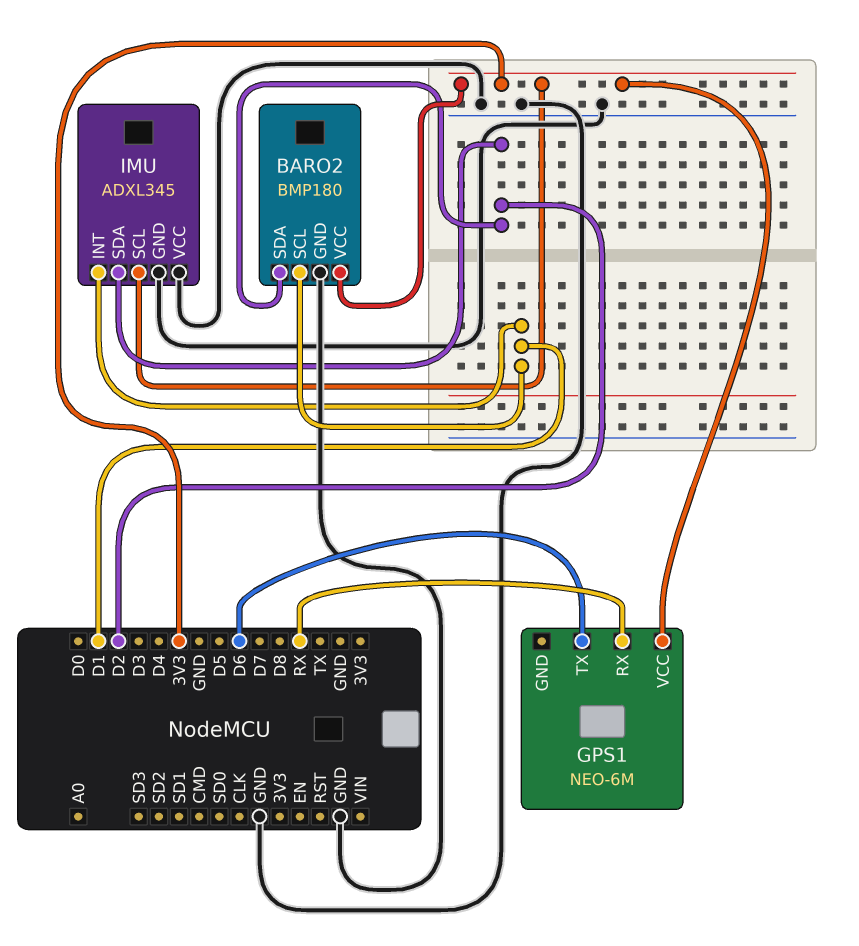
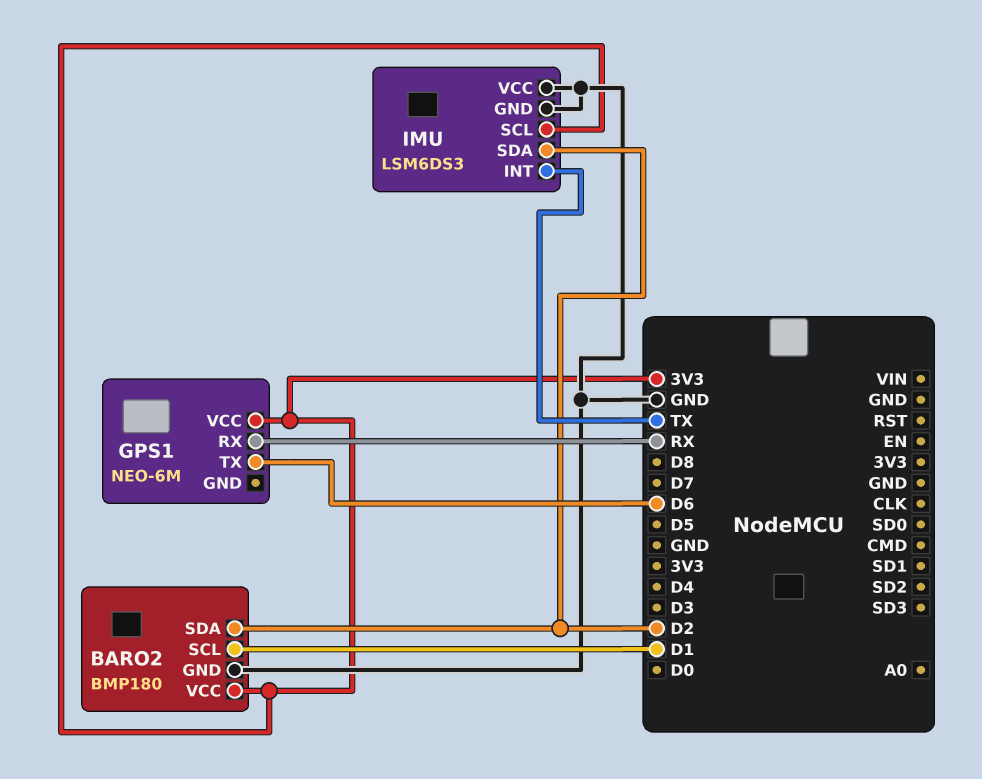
IMU: ADXL345 -> LSM6DS3
IMU pin INT: D1 -> TX

